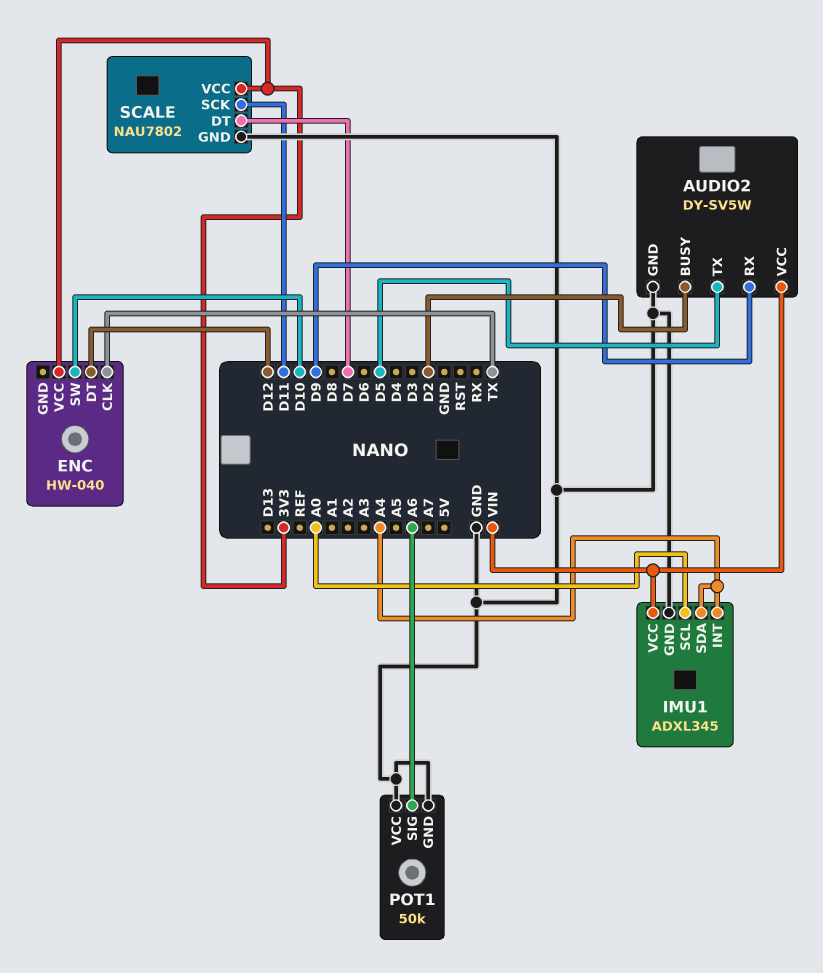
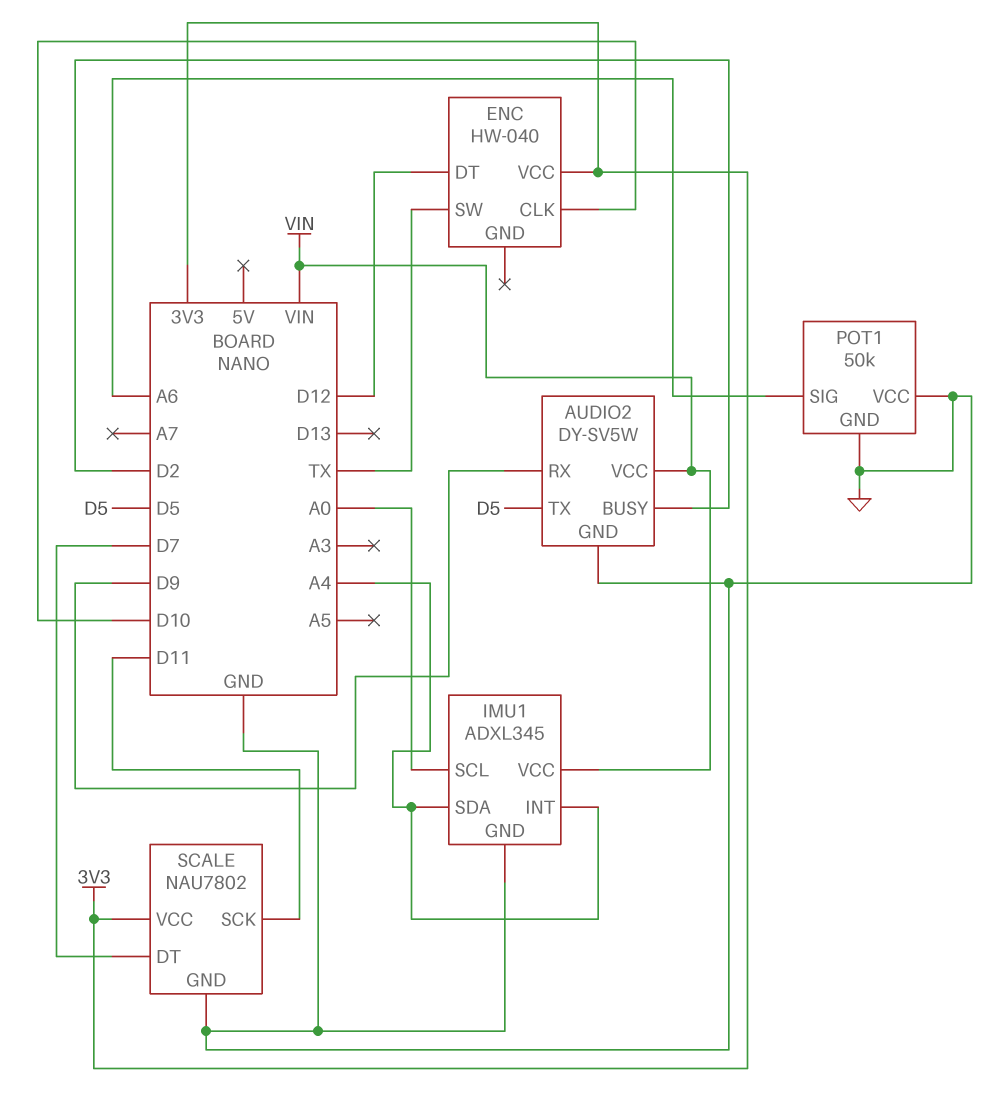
ENC pin CLK: TX -> D10
ENC pin SW: D10 -> TX

